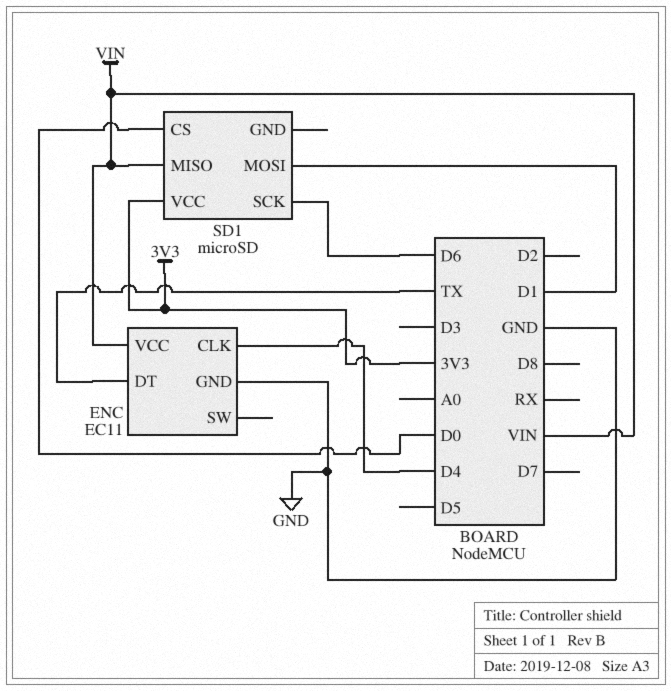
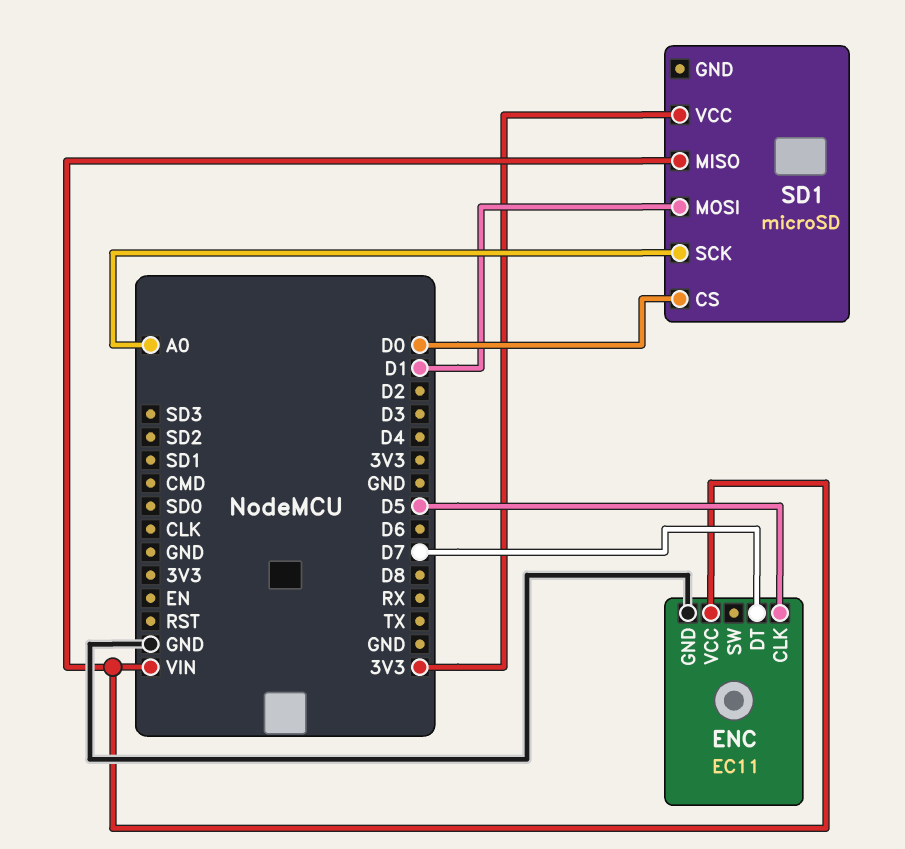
ENC pin CLK: D4 -> D5
ENC pin DT: TX -> D7
SD1 pin SCK: D6 -> A0

